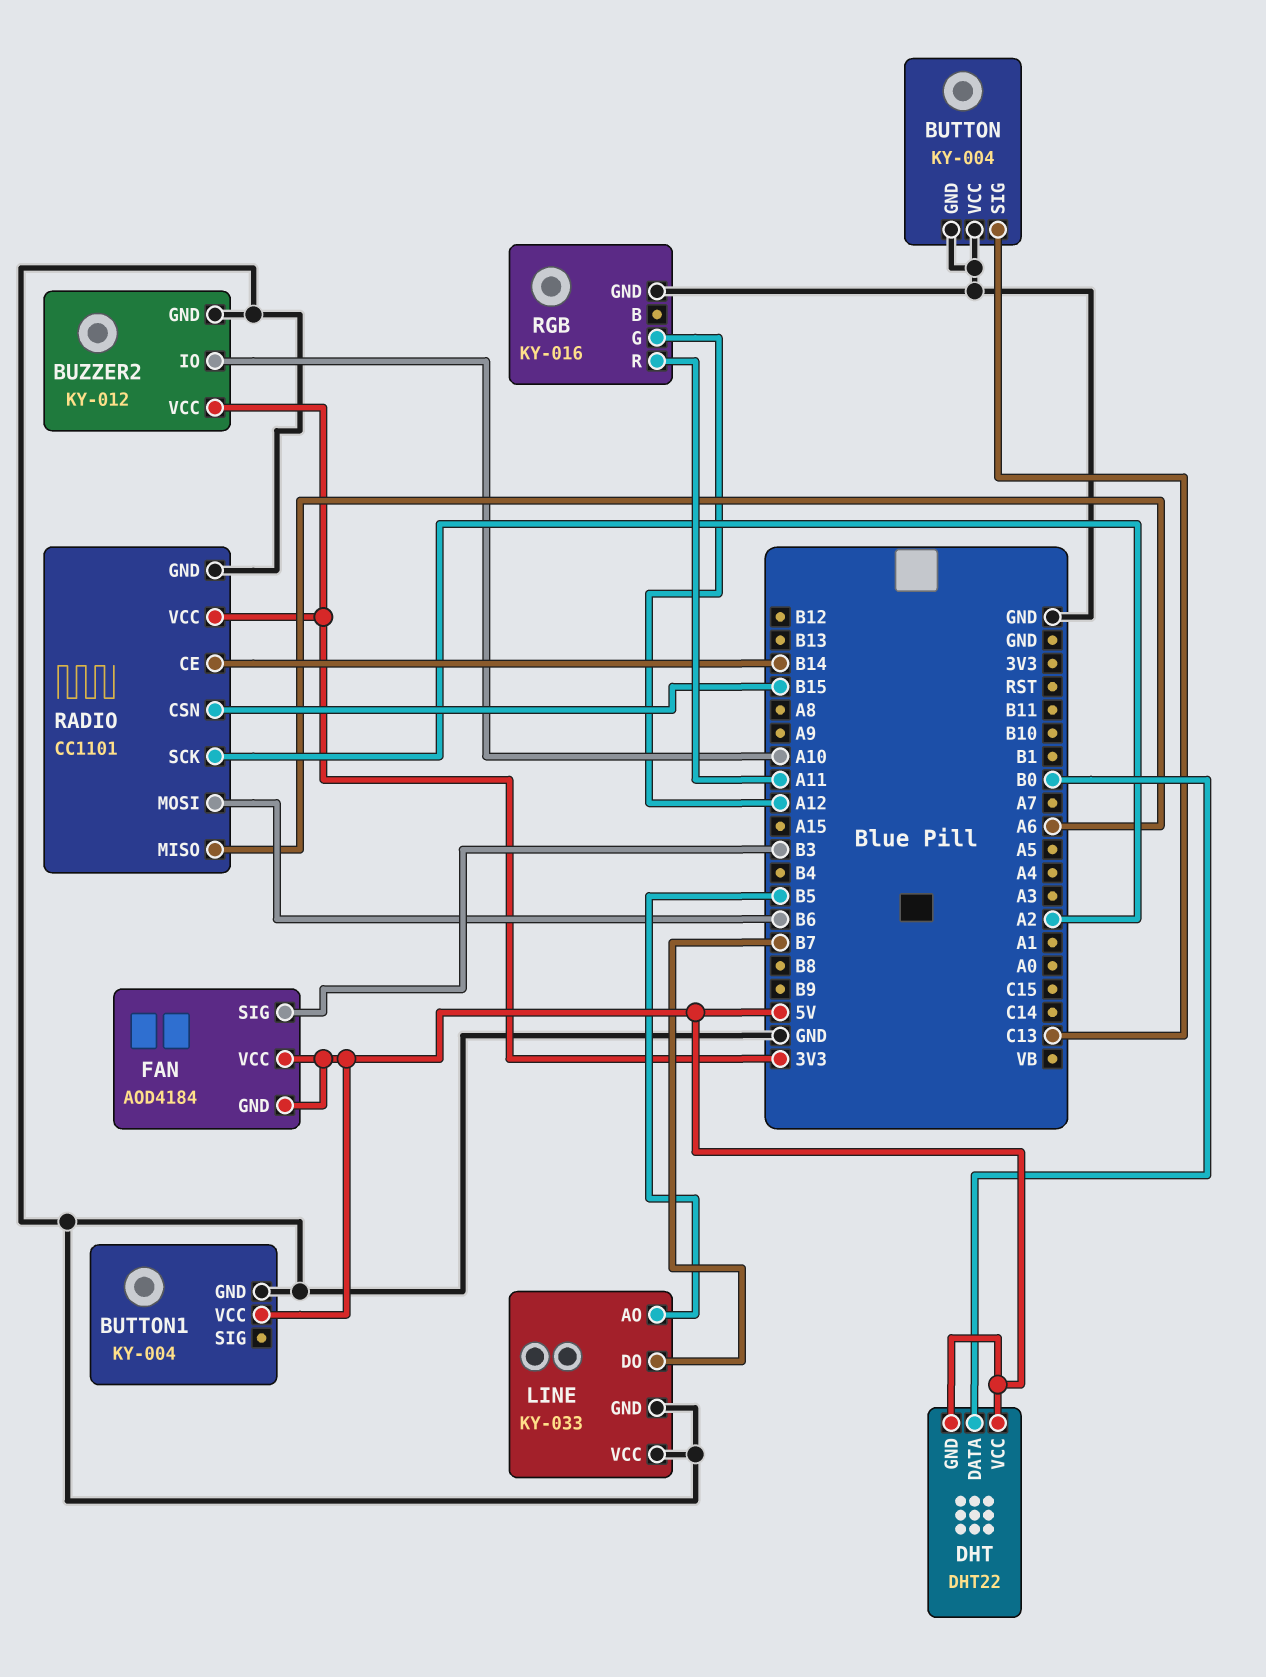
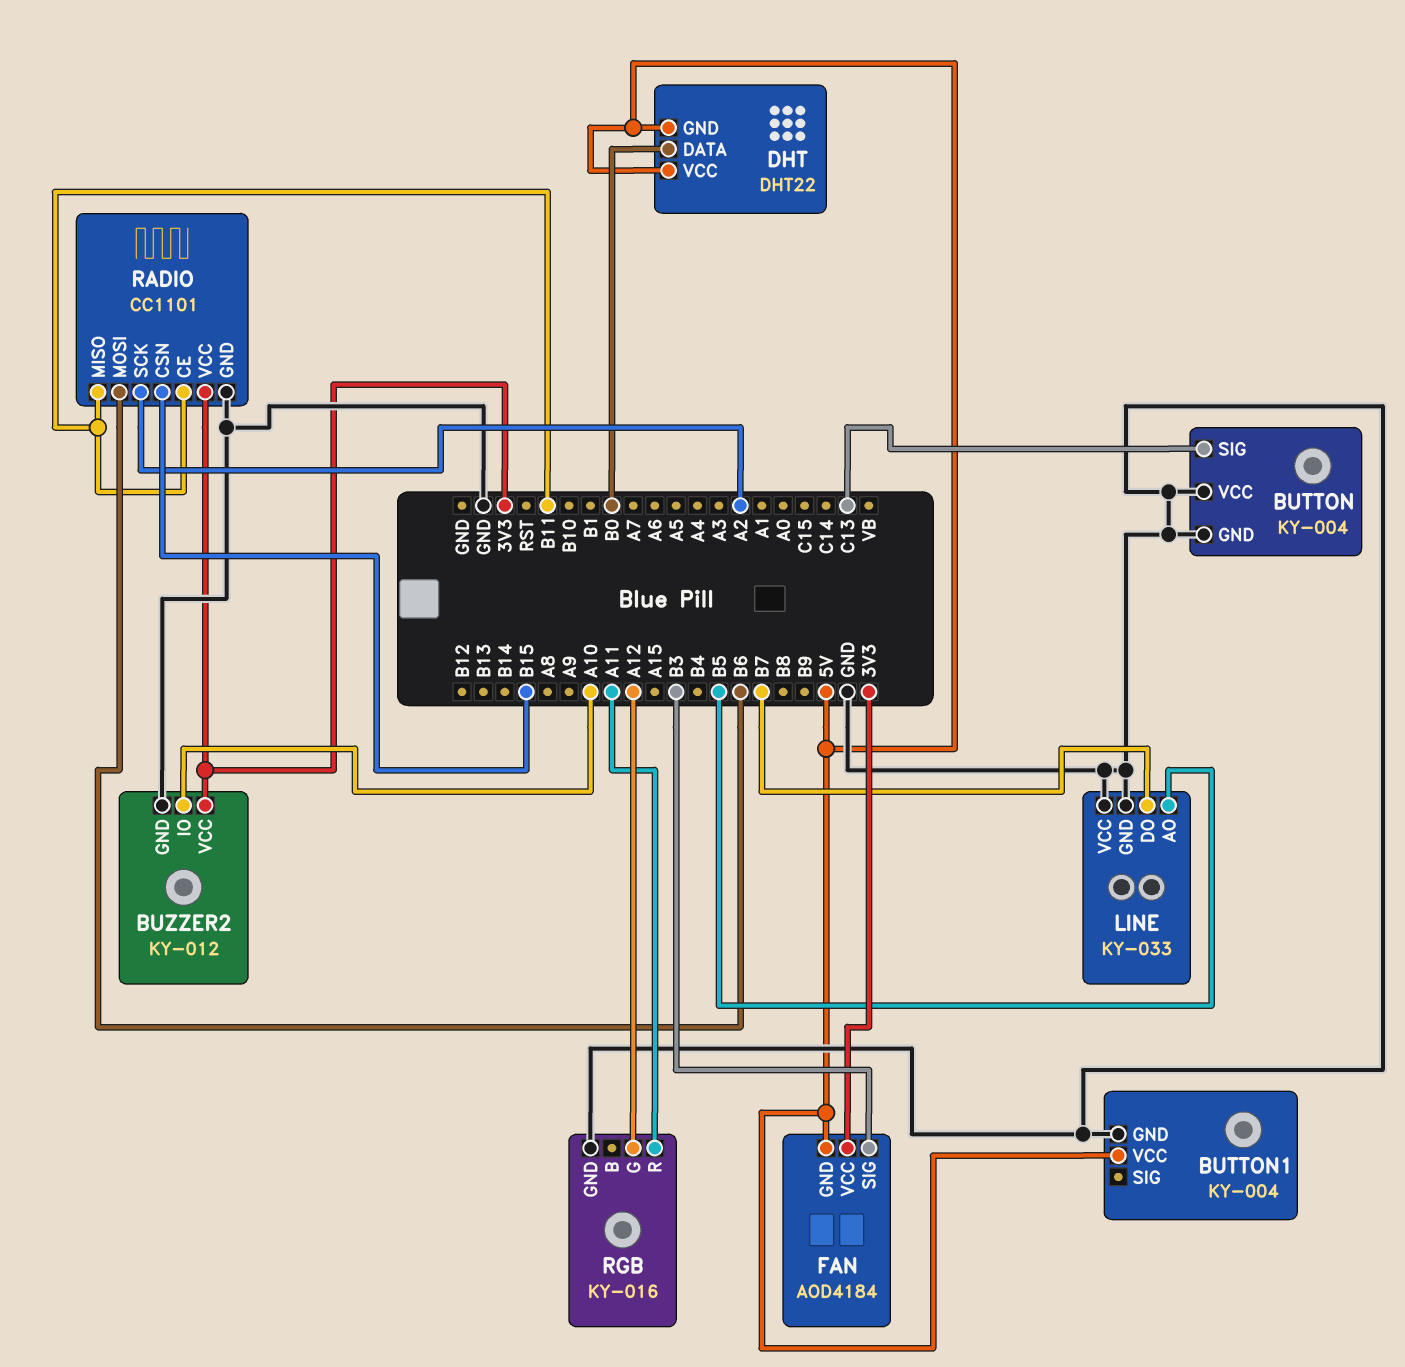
FAN pin VCC: 5V -> 3V3
RADIO pin CE: B14 -> B11
RADIO pin MISO: A6 -> B11

